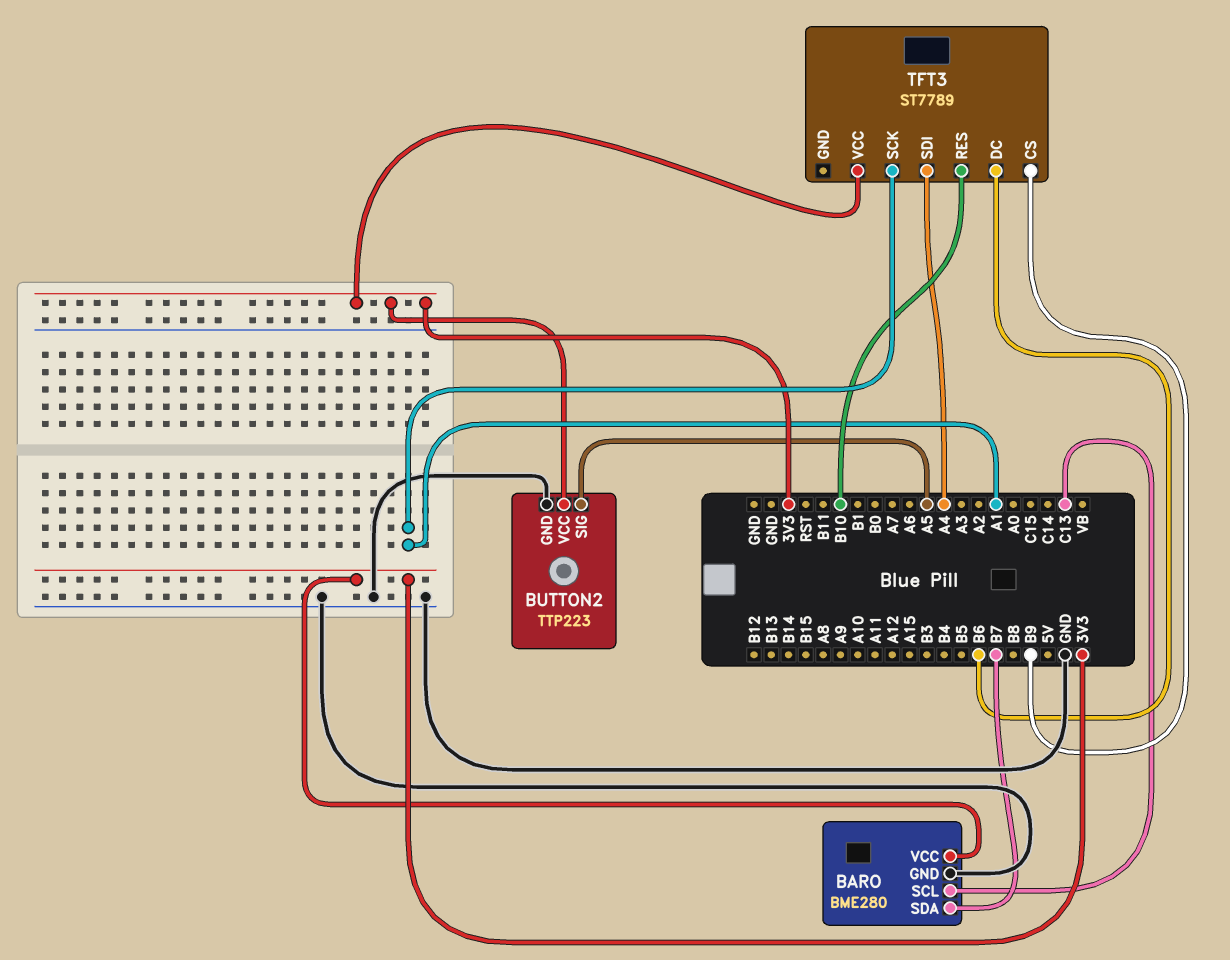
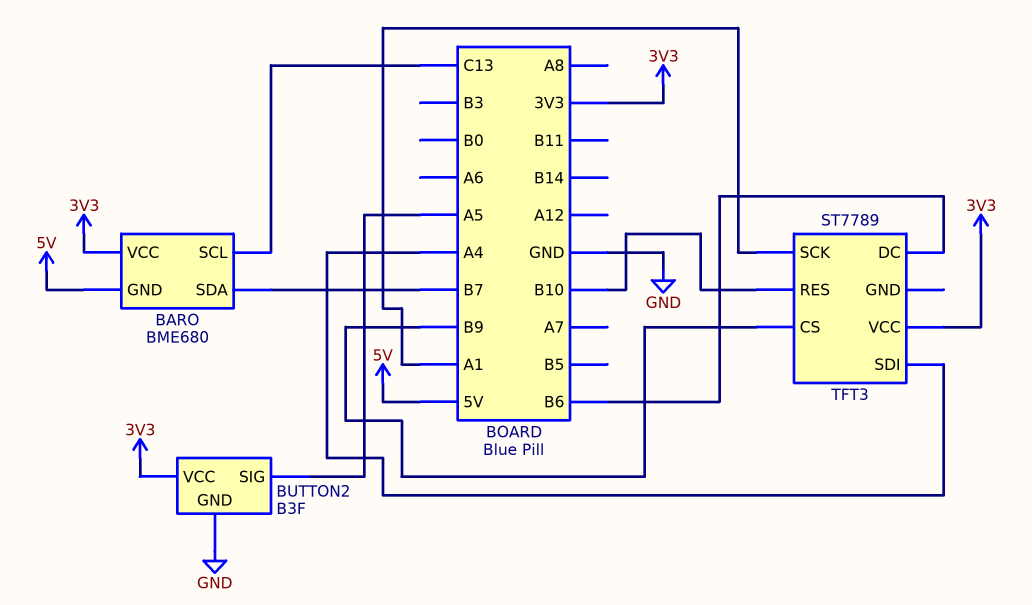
BARO: BME280 -> BME680
BARO pin GND: GND -> 5V
BUTTON2: TTP223 -> B3F

